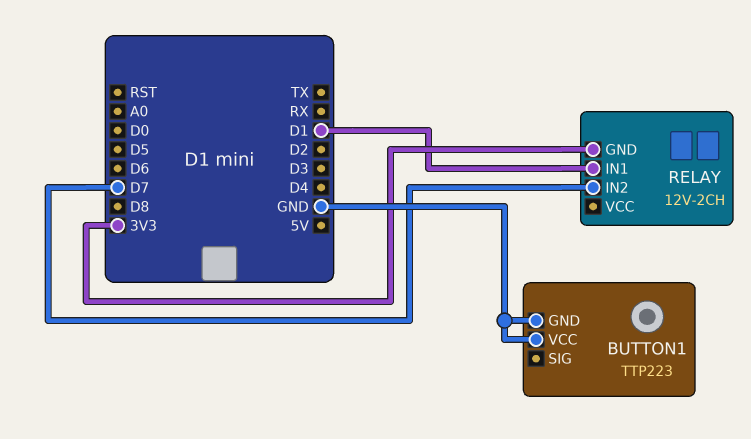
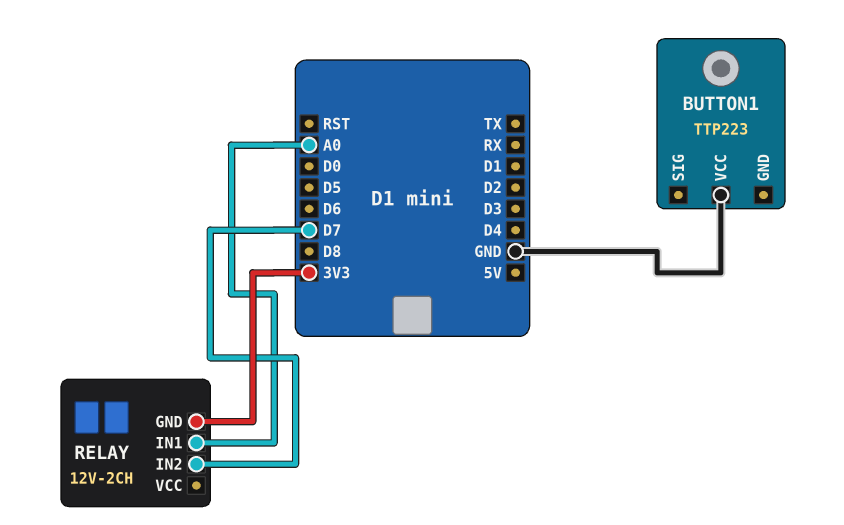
BUTTON1 pin GND: GND -> none
RELAY pin IN1: D1 -> A0

